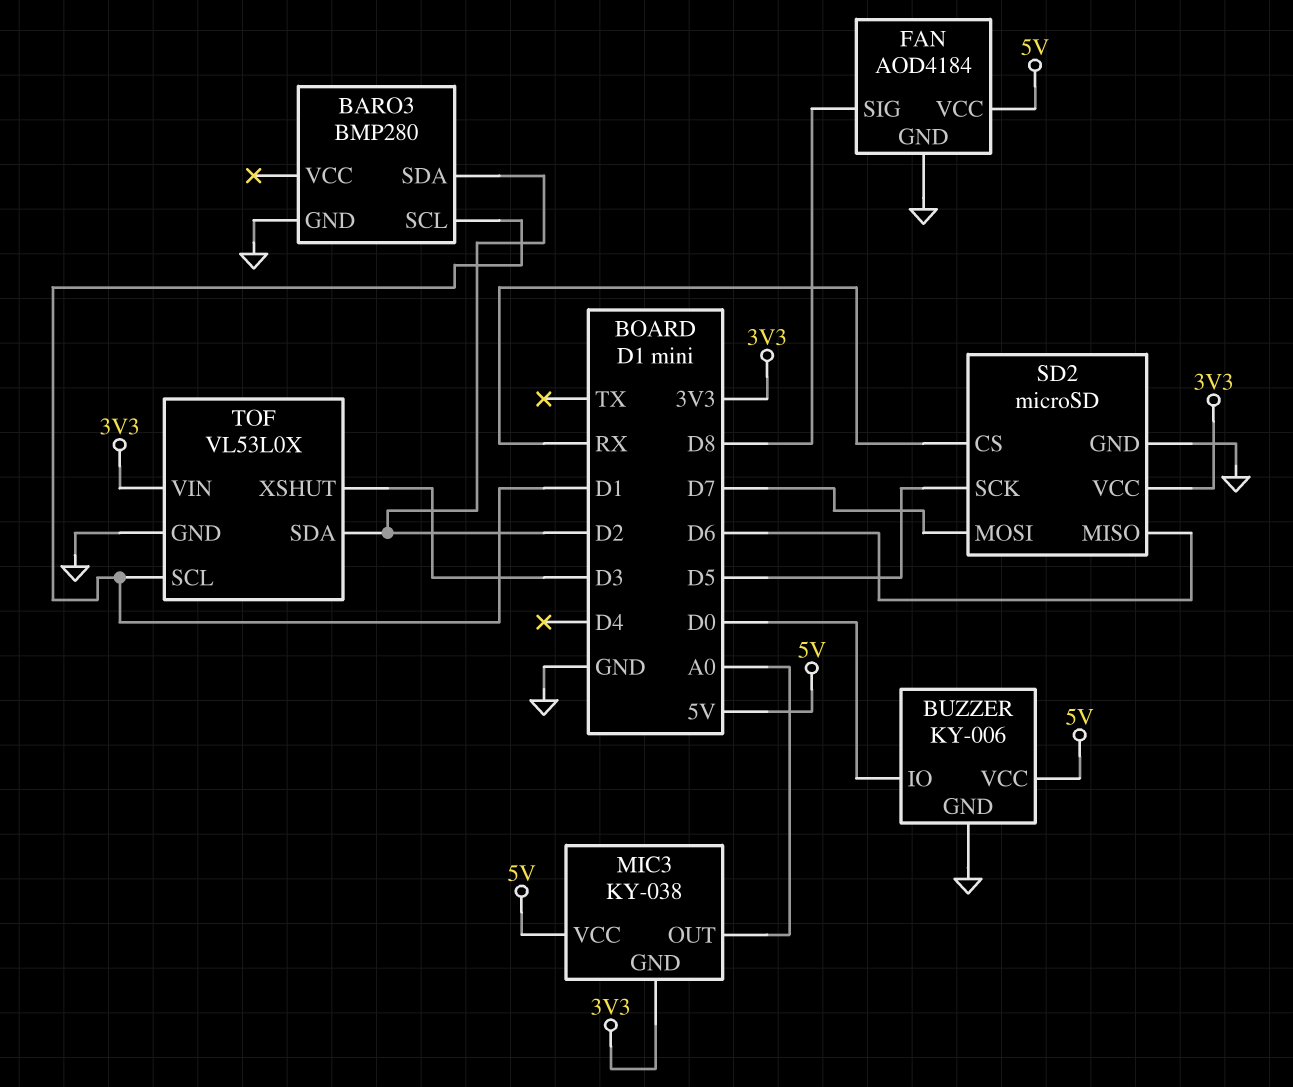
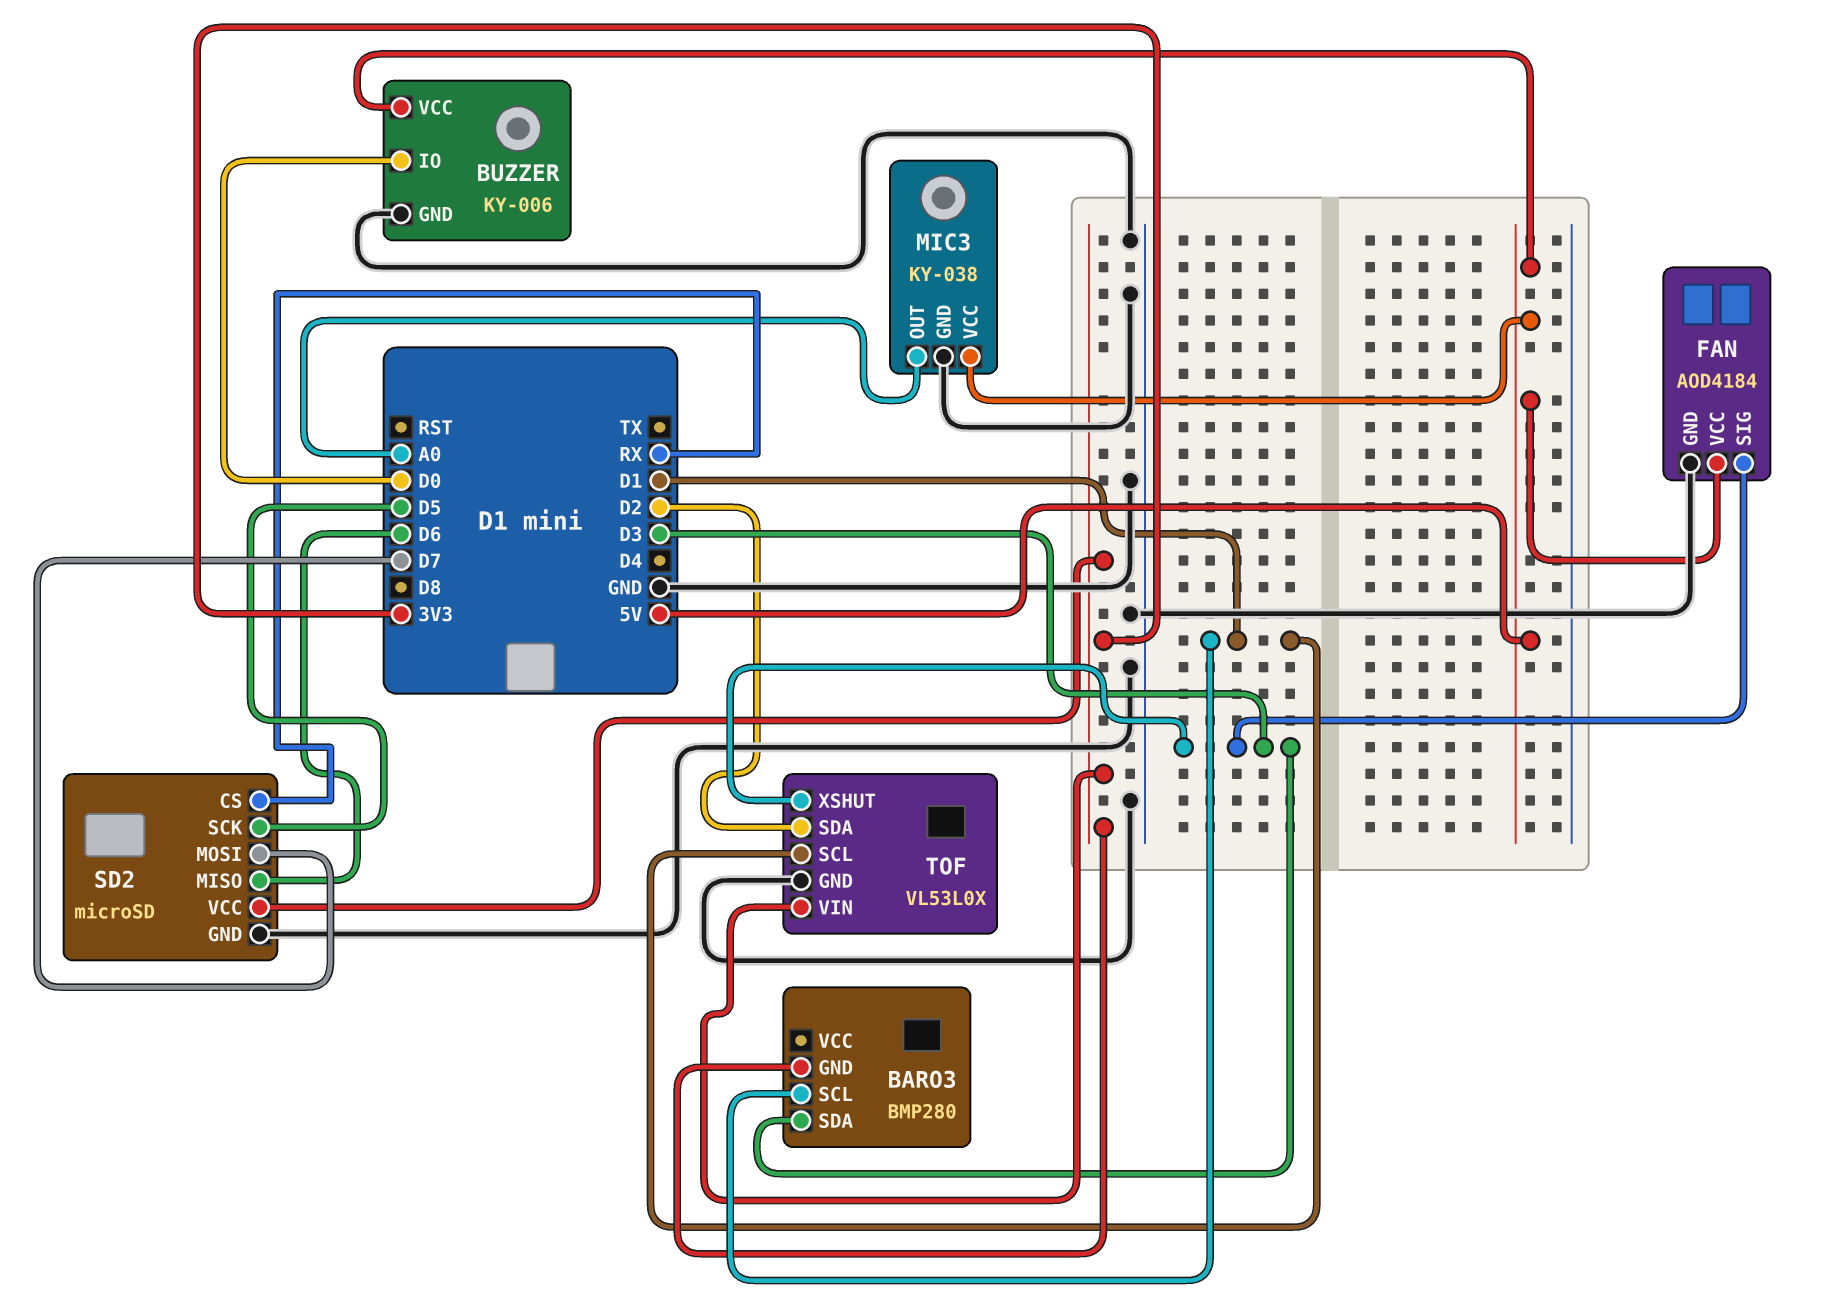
BARO3 pin GND: GND -> 3V3
BARO3 pin SDA: D2 -> D3
FAN pin SIG: D8 -> D3
MIC3 pin GND: 3V3 -> GND

